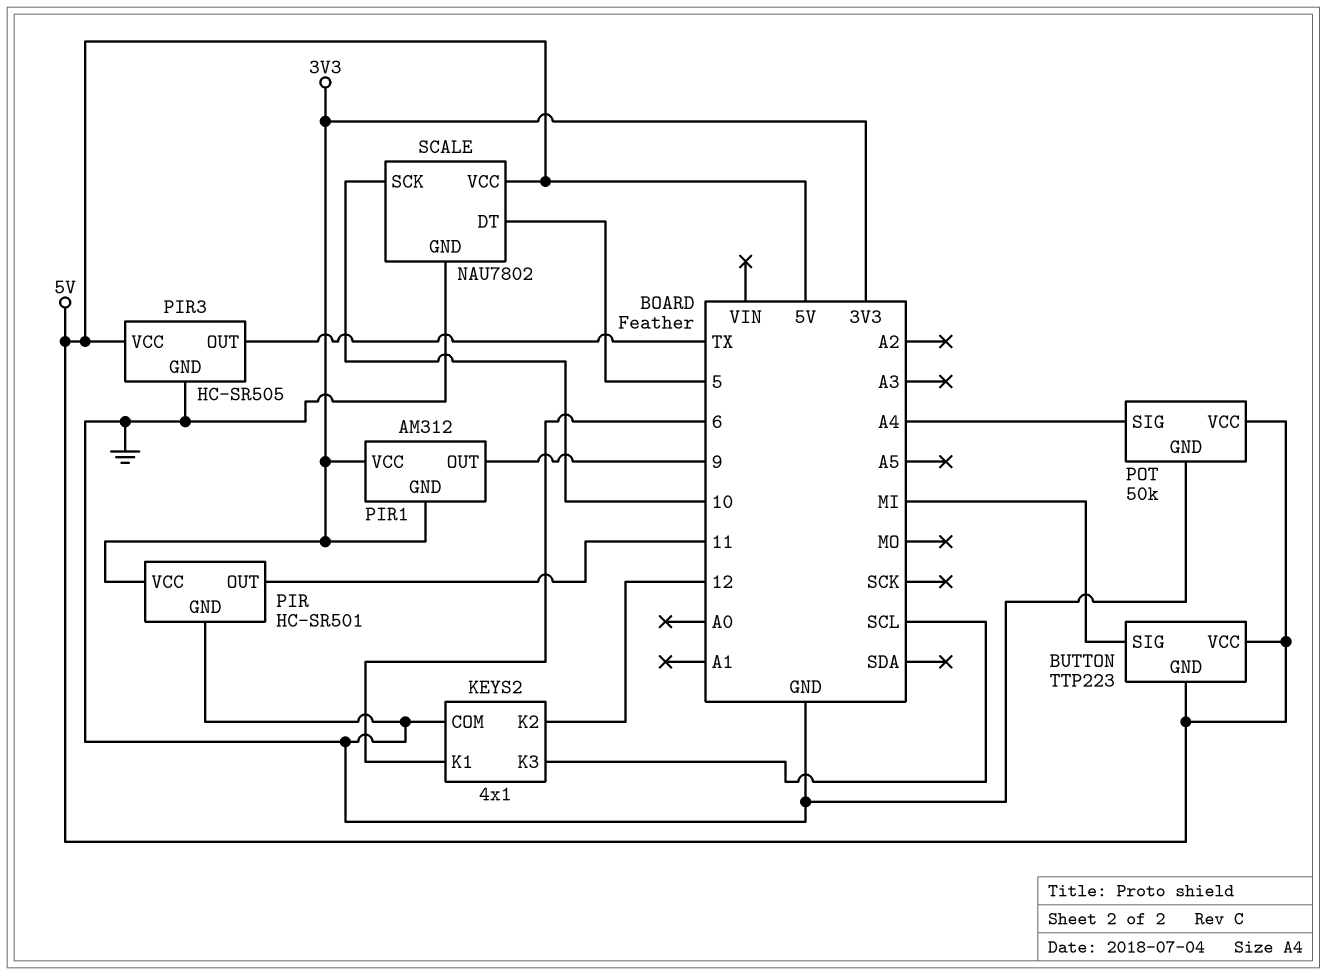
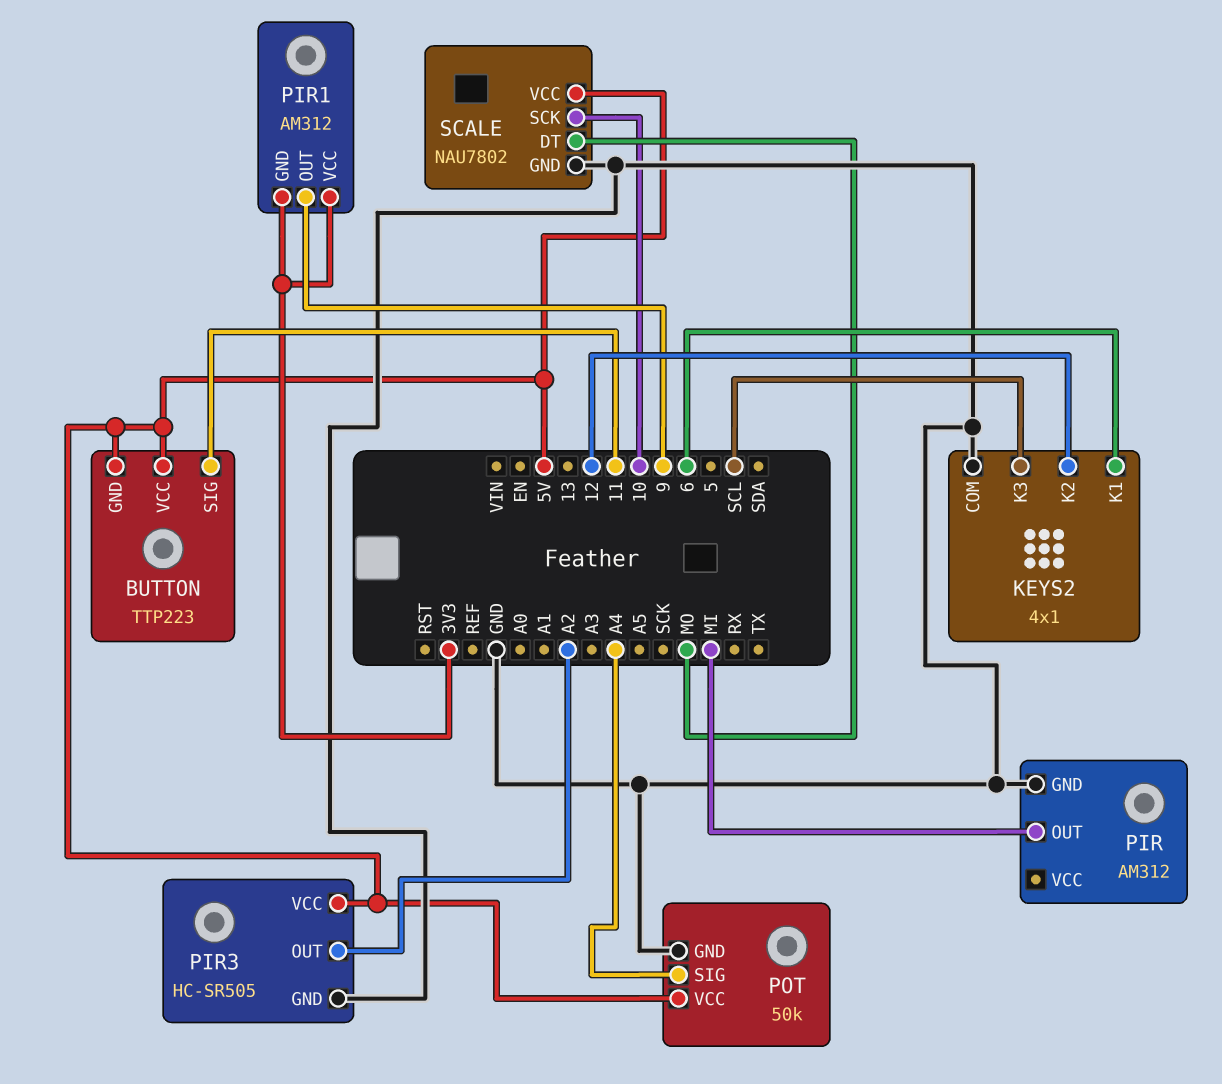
BUTTON pin SIG: MI -> 11
PIR: HC-SR501 -> AM312
PIR pin OUT: 11 -> MI
PIR pin VCC: 3V3 -> none
PIR3 pin OUT: TX -> A2
SCALE pin DT: 5 -> MO

